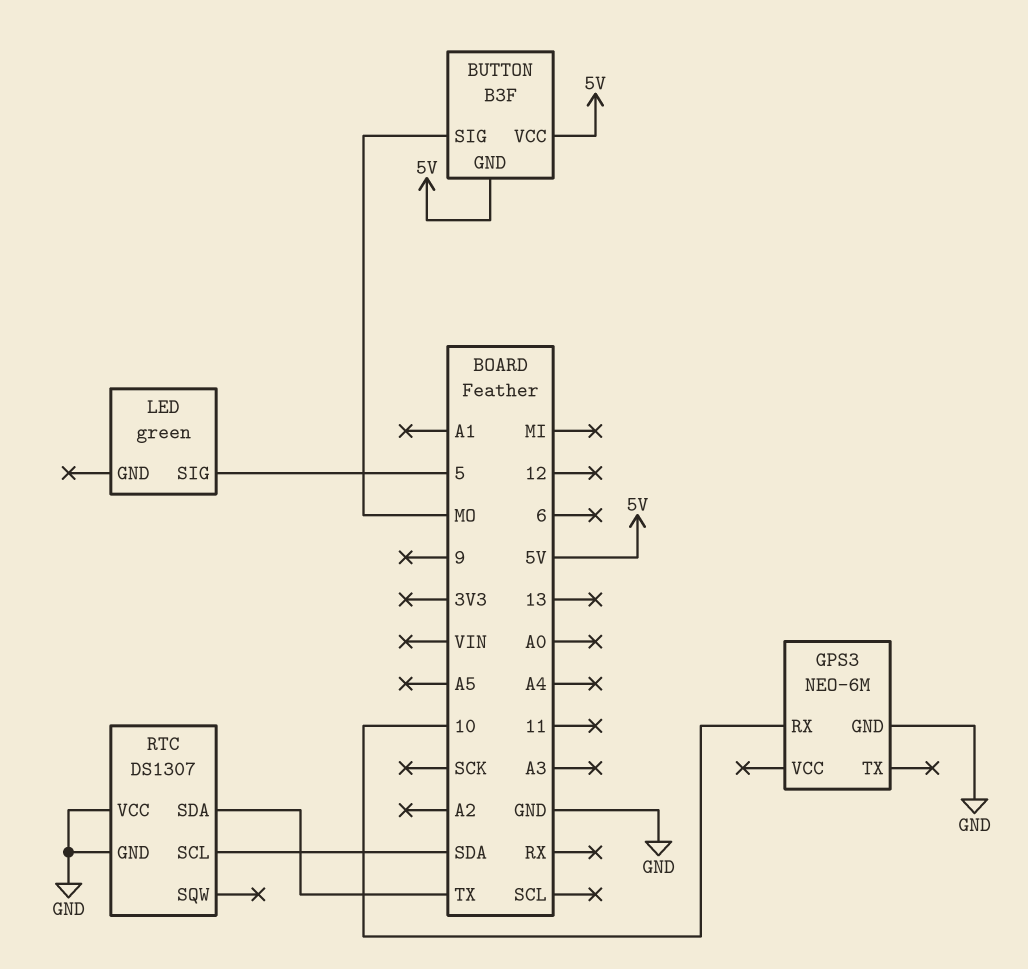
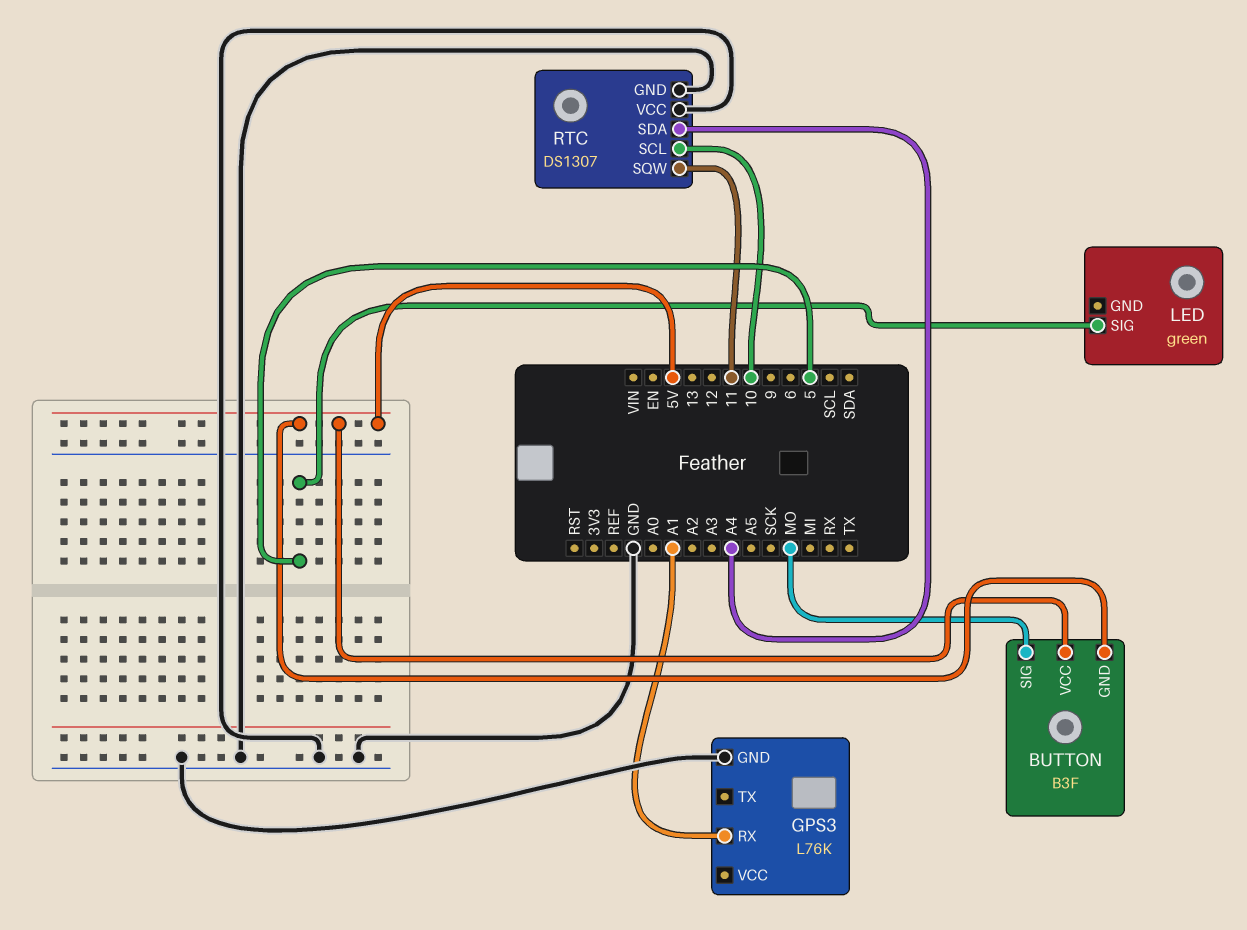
GPS3: NEO-6M -> L76K
GPS3 pin RX: 10 -> A1
RTC pin SCL: SDA -> 10
RTC pin SDA: TX -> A4
RTC pin SQW: none -> 11

